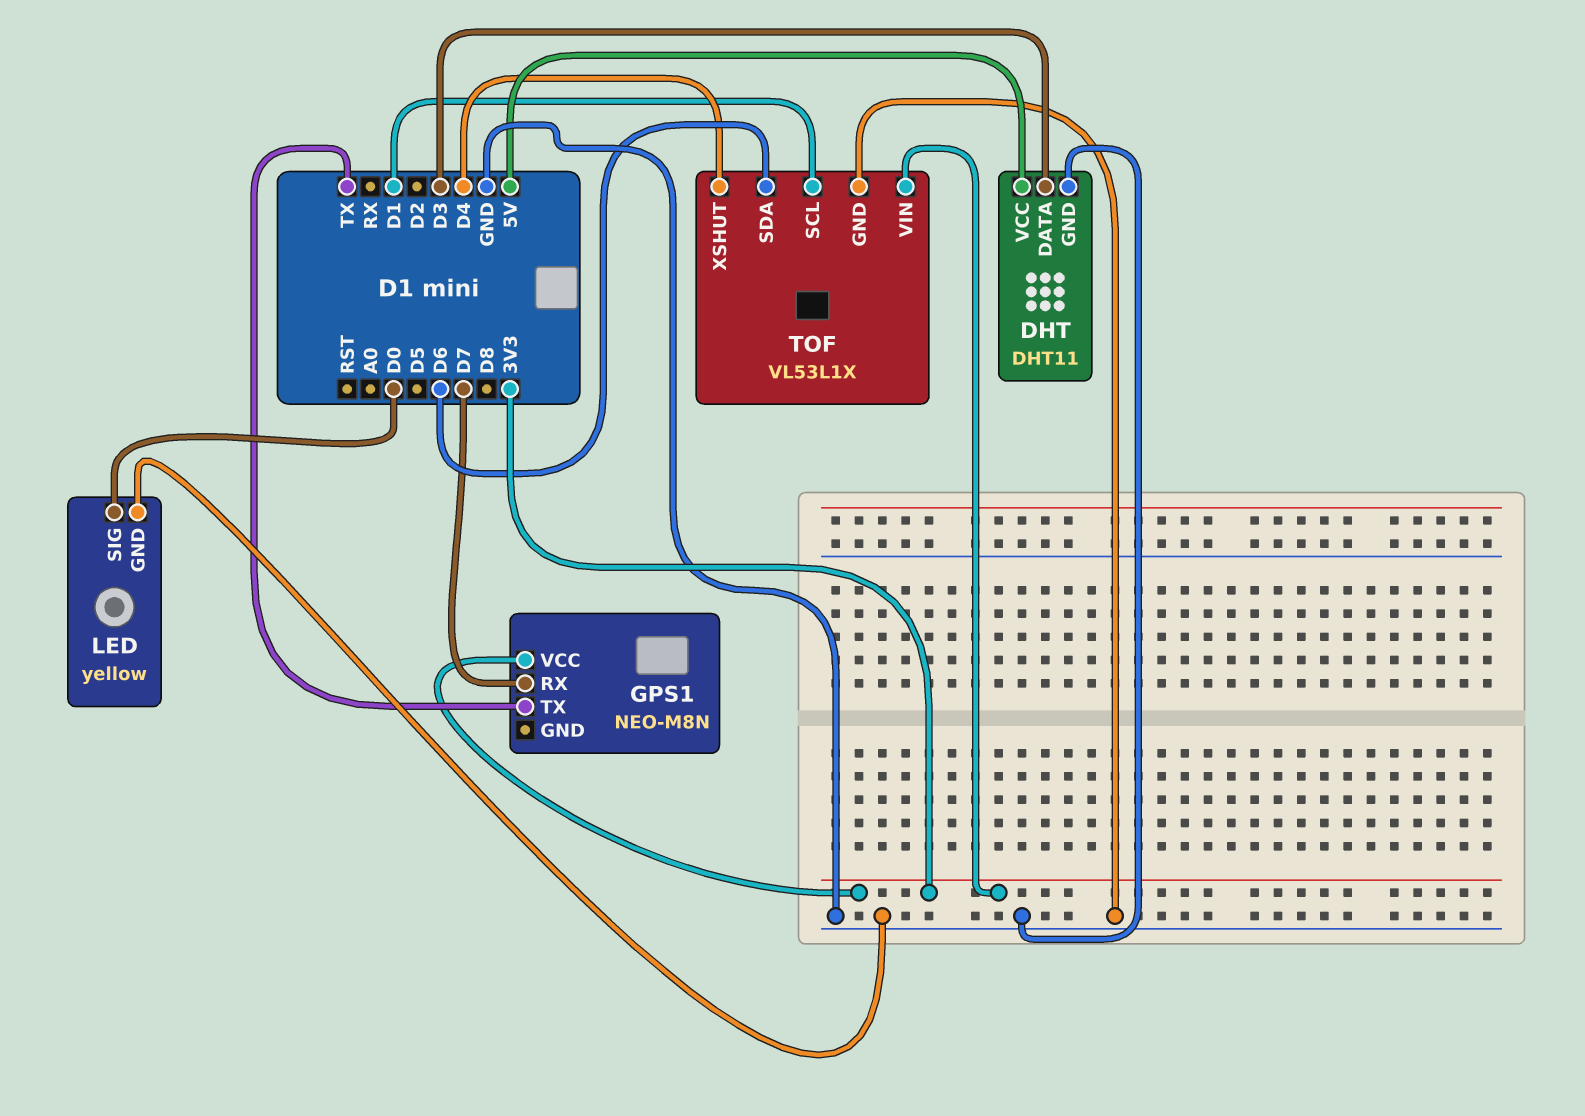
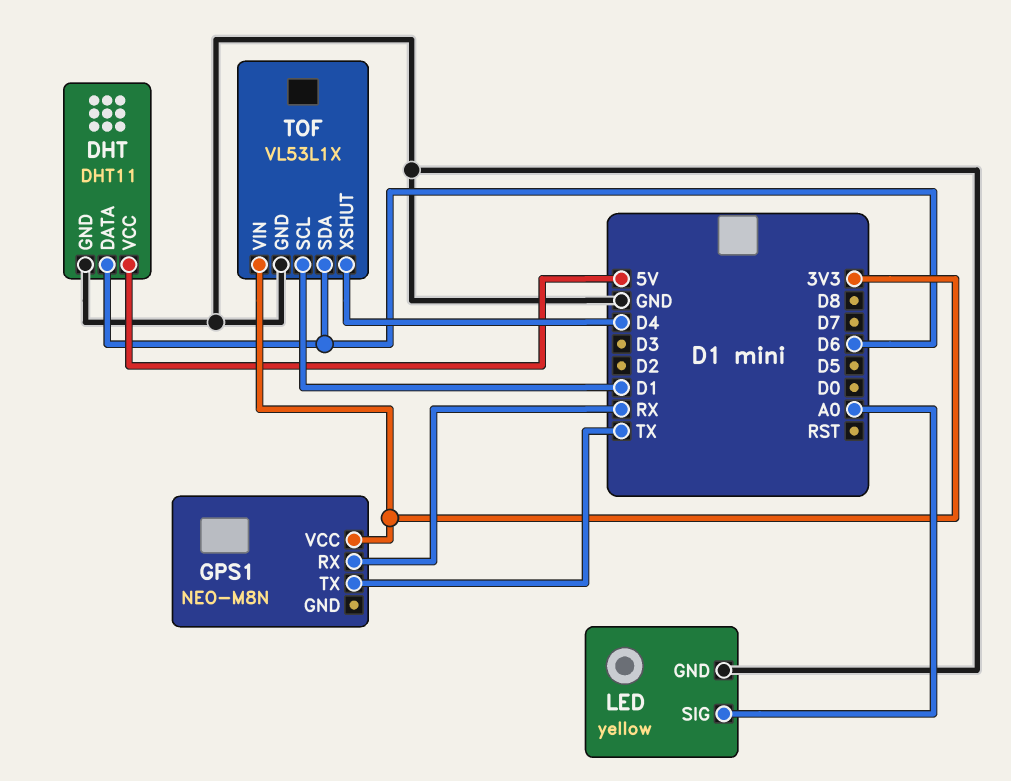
DHT pin DATA: D3 -> D6
GPS1 pin RX: D7 -> RX
LED pin SIG: D0 -> A0

